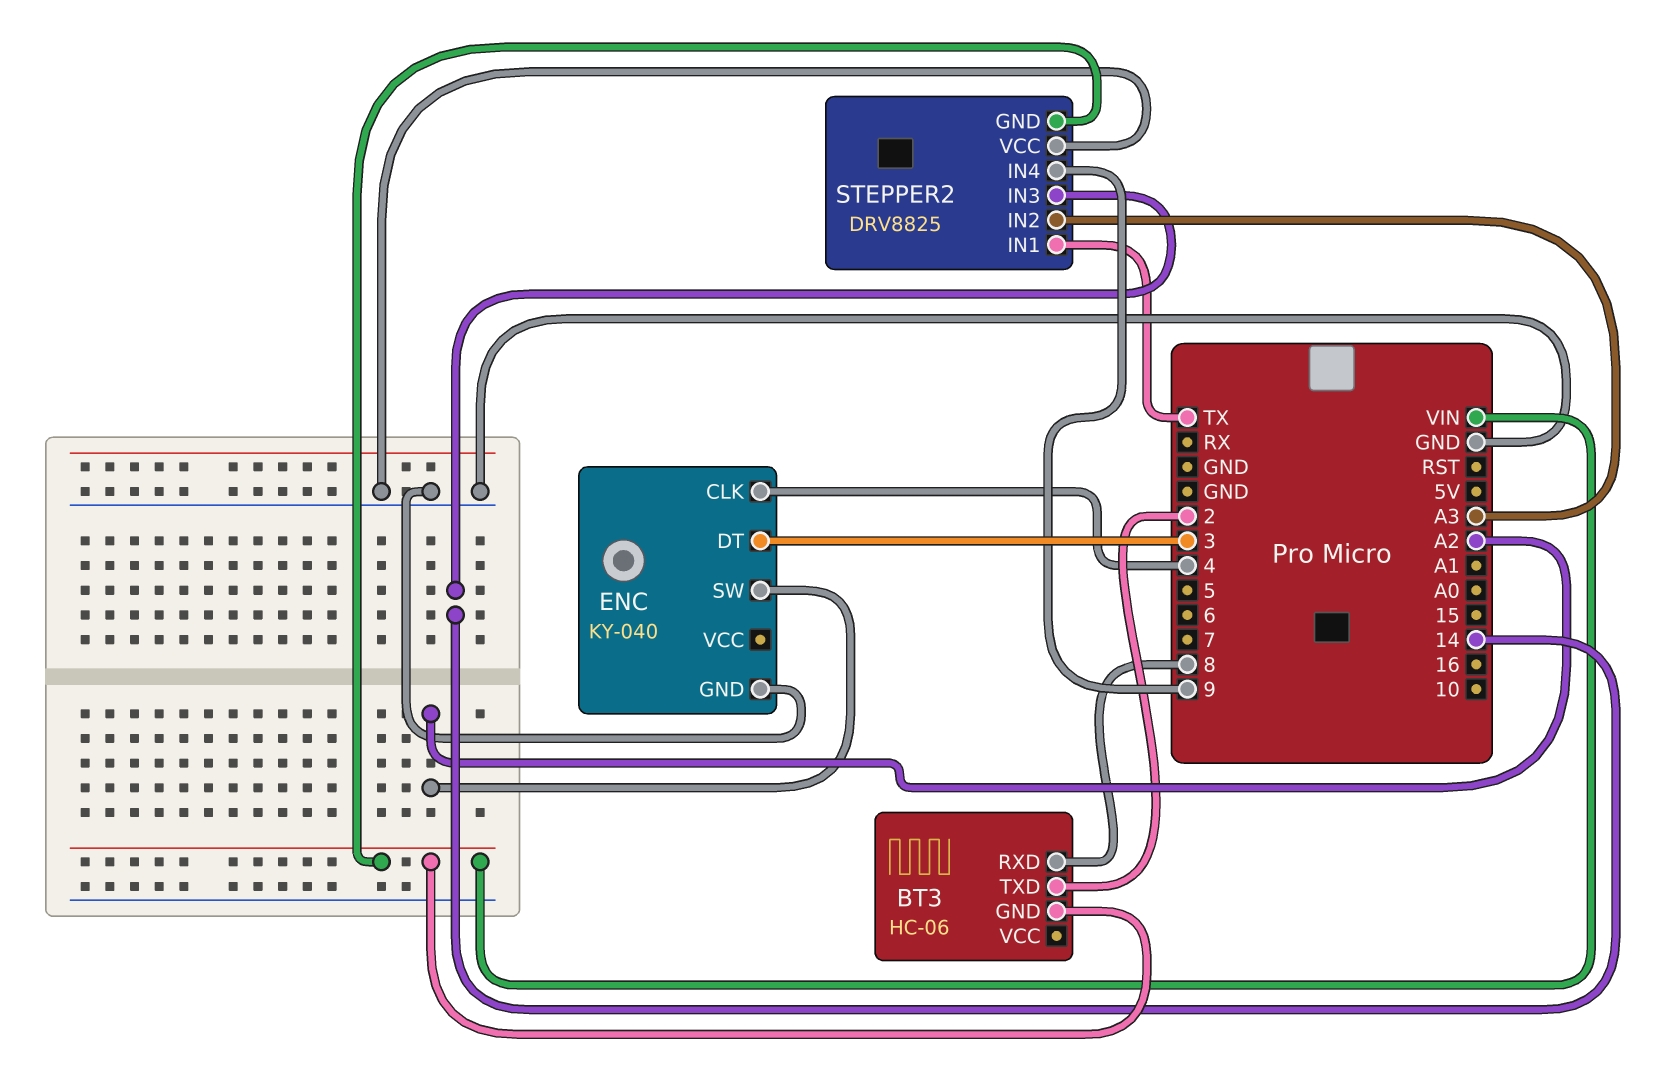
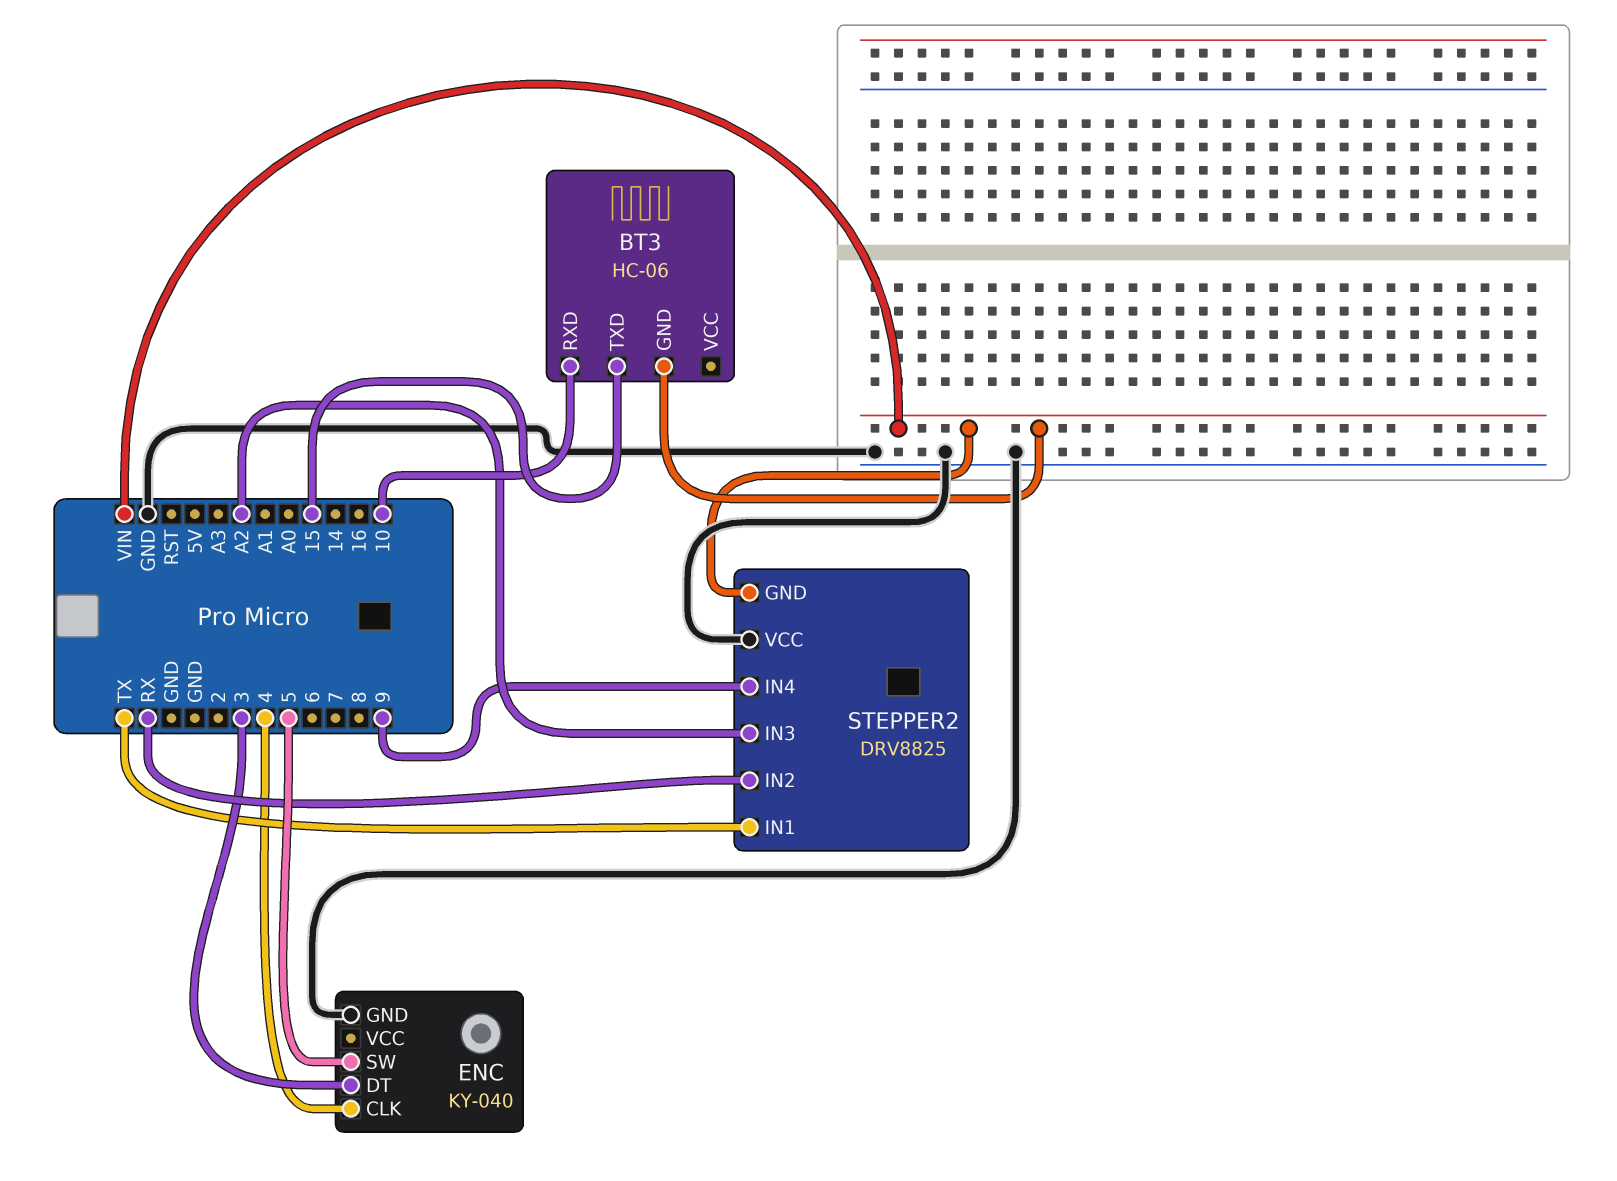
BT3 pin RXD: 8 -> 10
BT3 pin TXD: 2 -> 15
ENC pin SW: A2 -> 5
STEPPER2 pin IN2: A3 -> RX
STEPPER2 pin IN3: 14 -> A2

